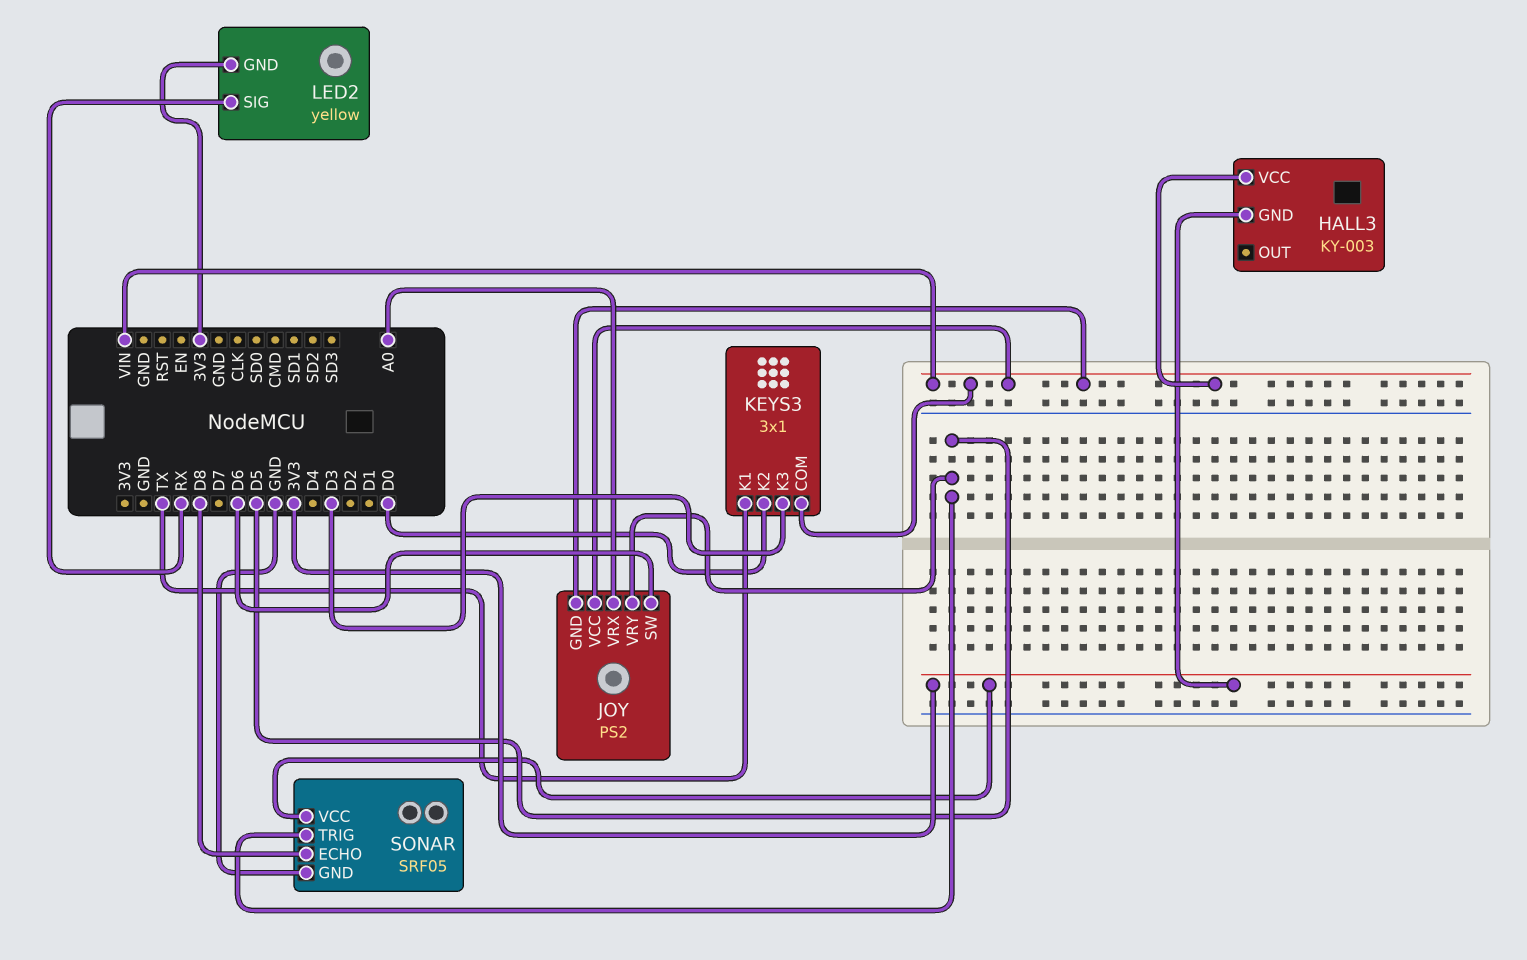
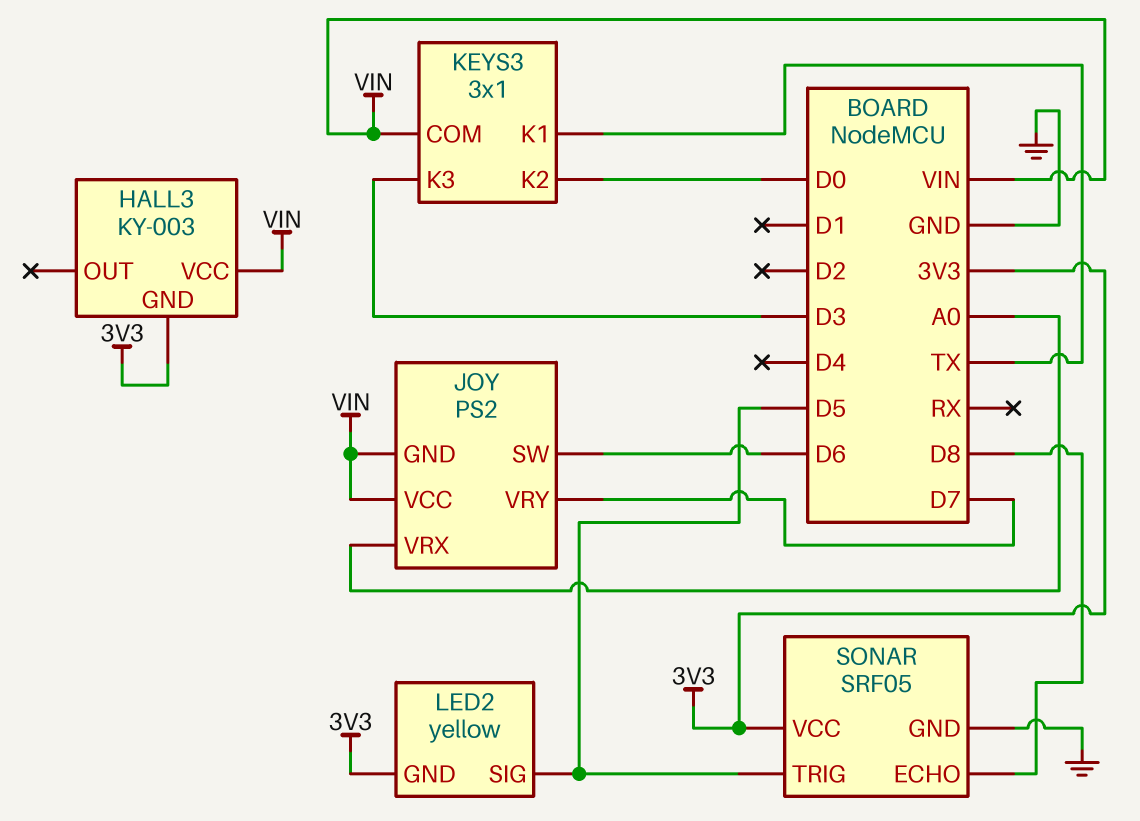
JOY pin VRY: D5 -> D7
LED2 pin SIG: RX -> D5

